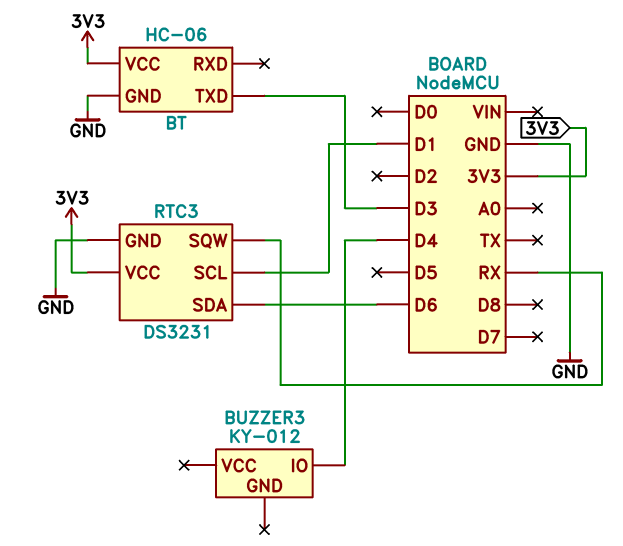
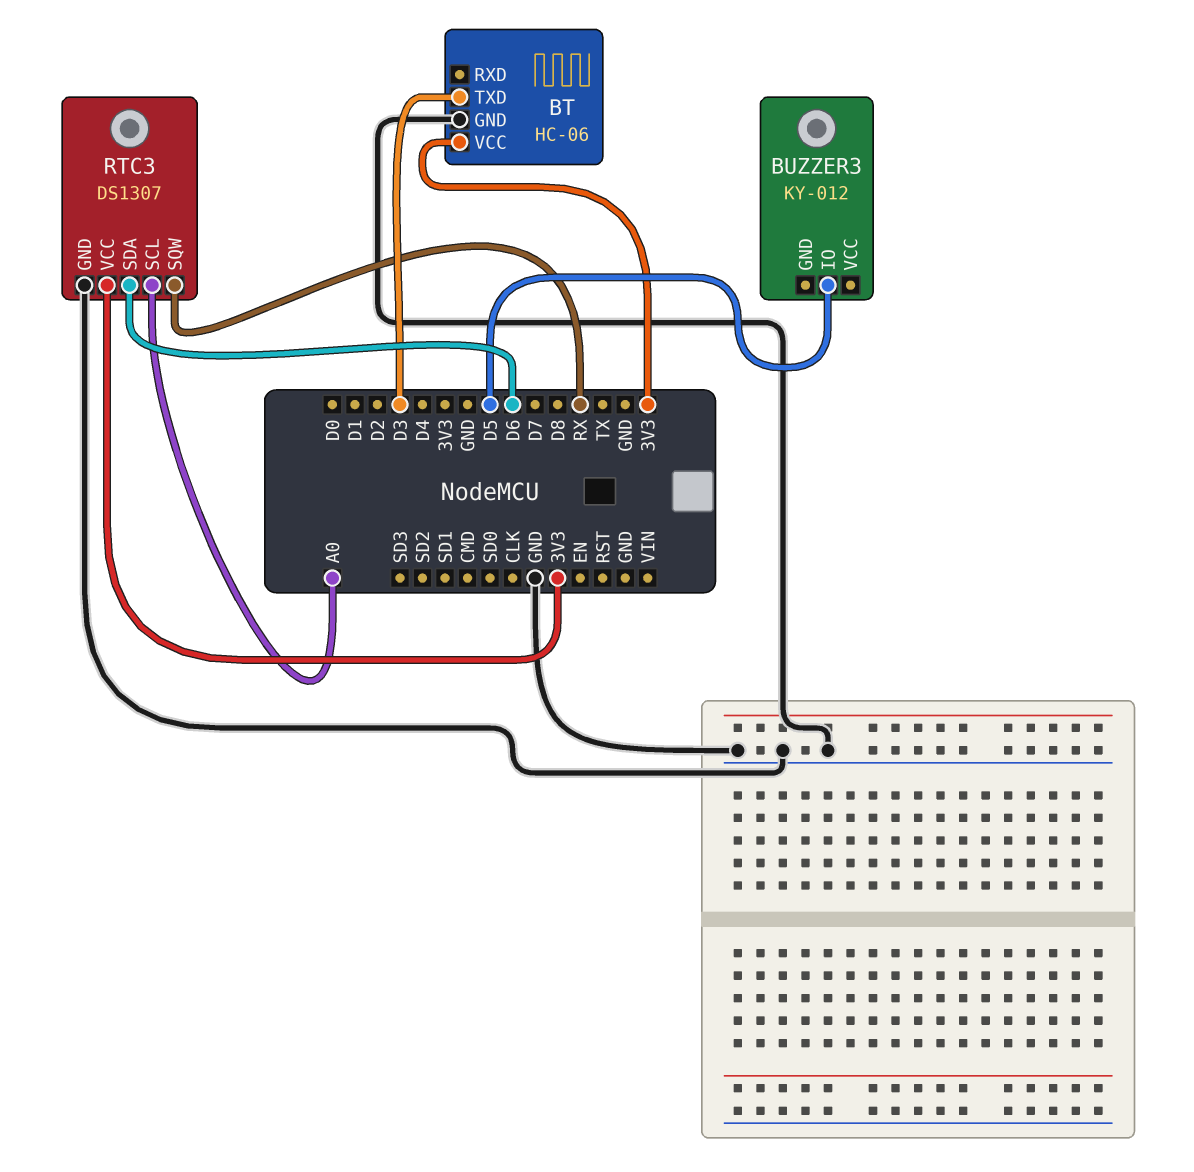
BUZZER3 pin IO: D4 -> D5
RTC3: DS3231 -> DS1307
RTC3 pin SCL: D1 -> A0

